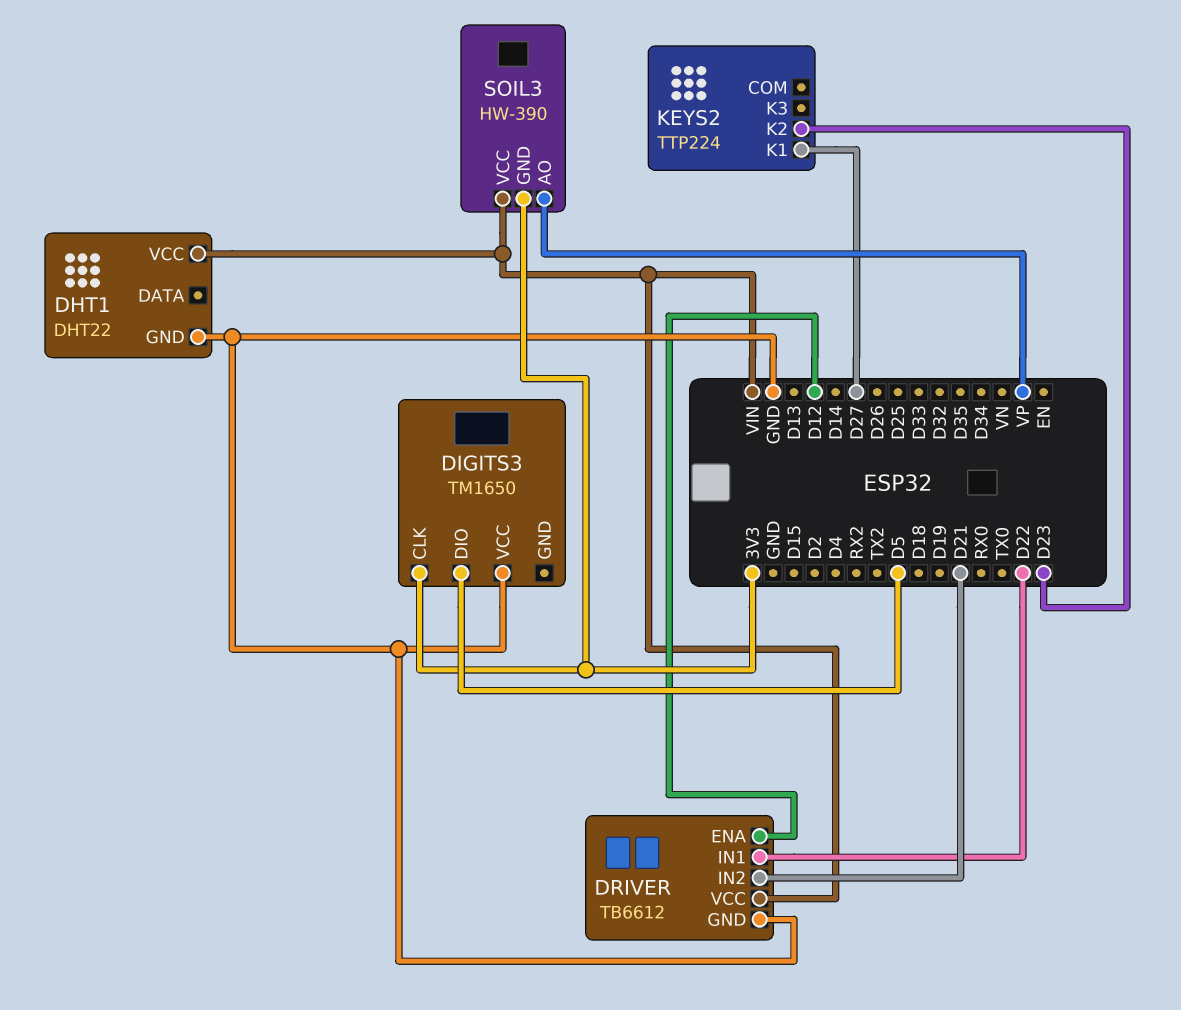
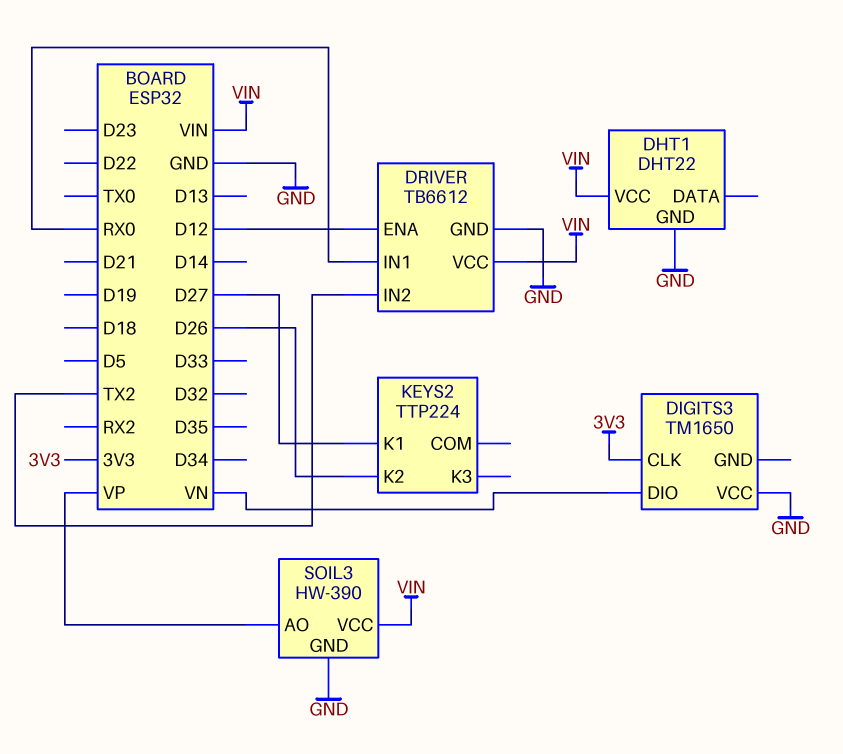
DIGITS3 pin DIO: D5 -> VN
DRIVER pin IN1: D22 -> RX0
DRIVER pin IN2: D21 -> TX2
KEYS2 pin K2: D23 -> D26
SOIL3 pin GND: 3V3 -> GND

